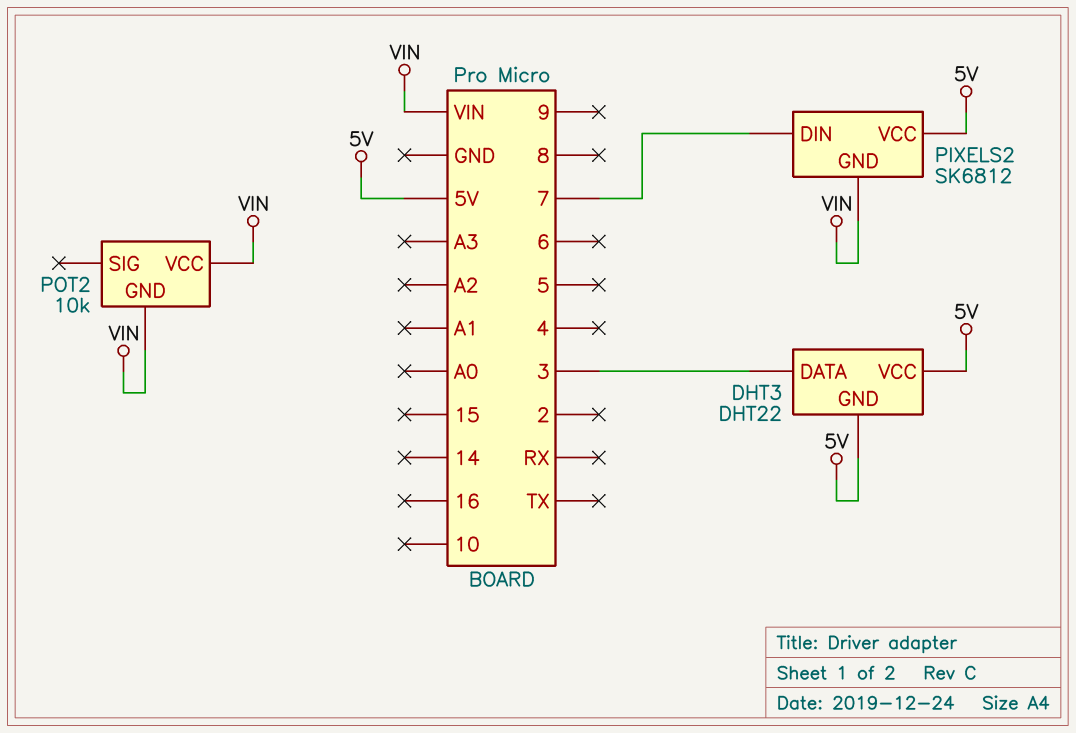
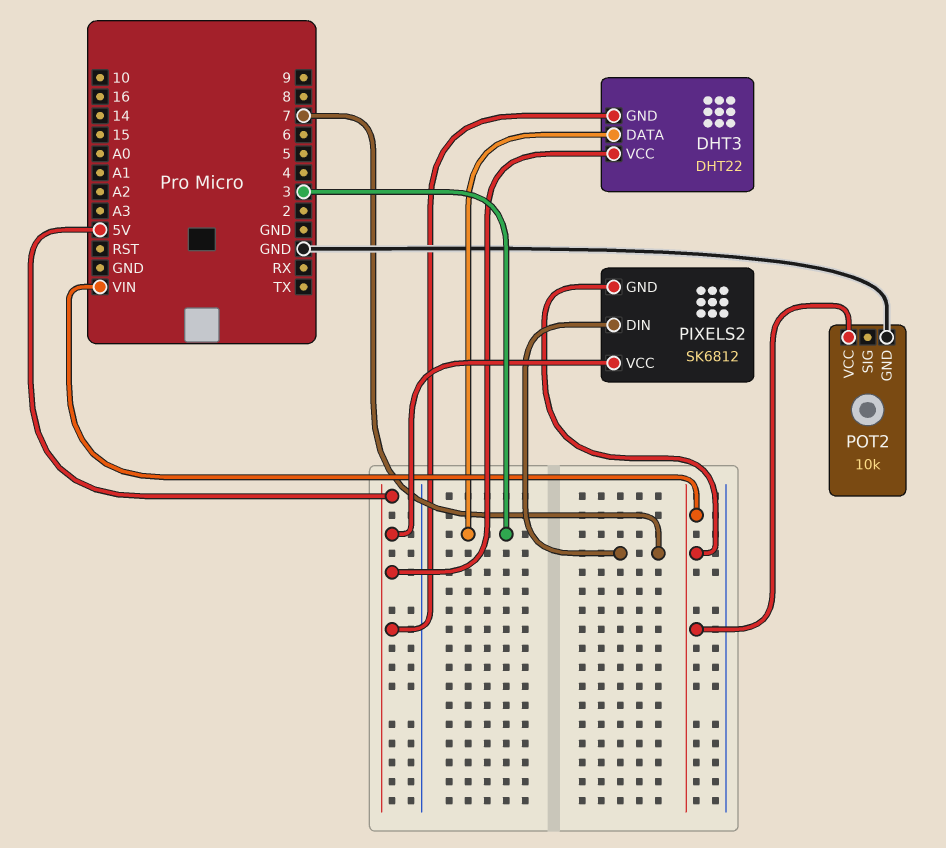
POT2 pin GND: VIN -> GND

